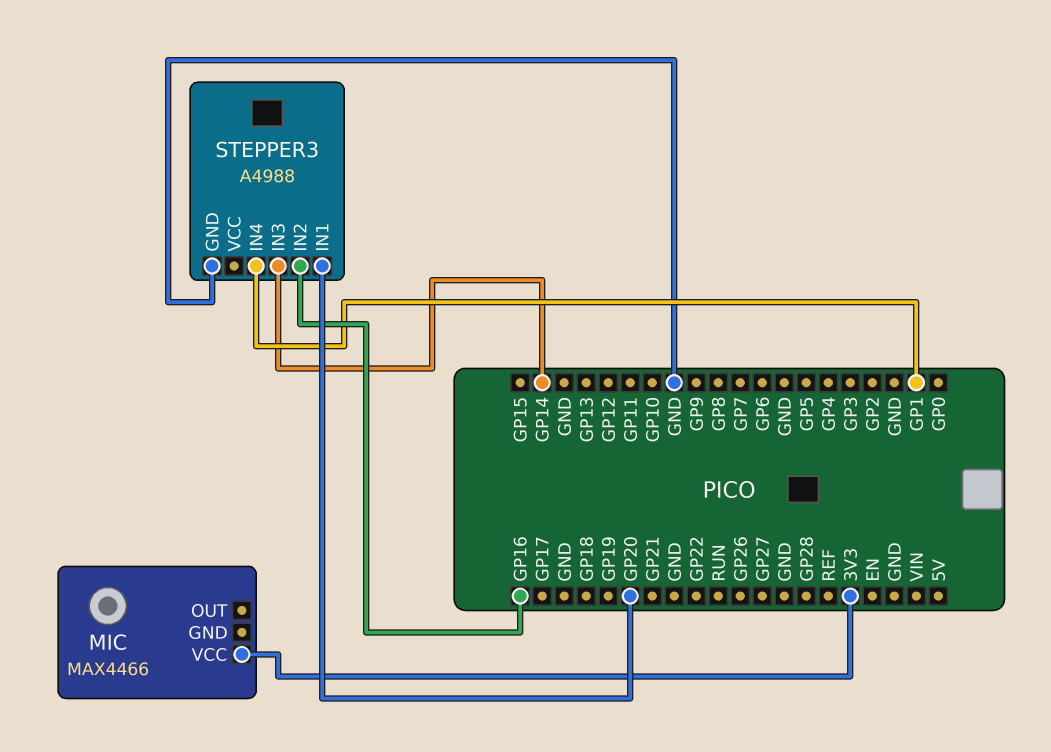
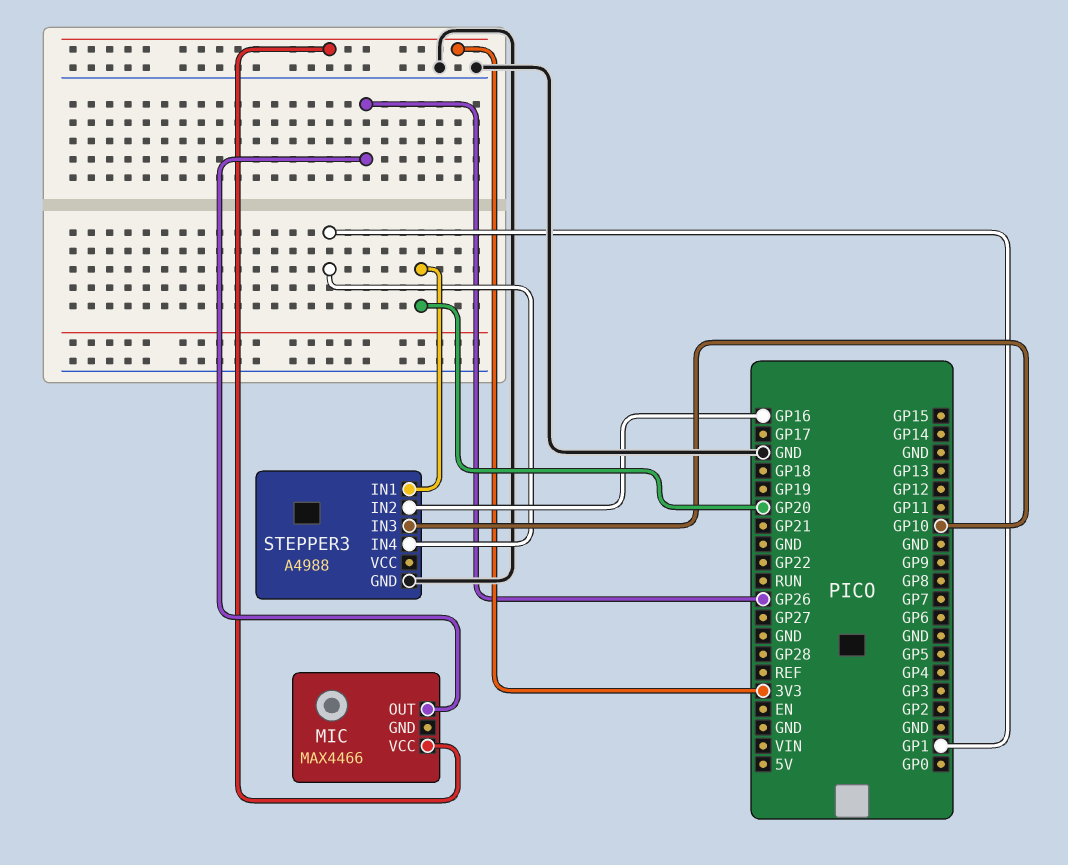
MIC pin OUT: none -> GP26
STEPPER3 pin IN3: GP14 -> GP10

